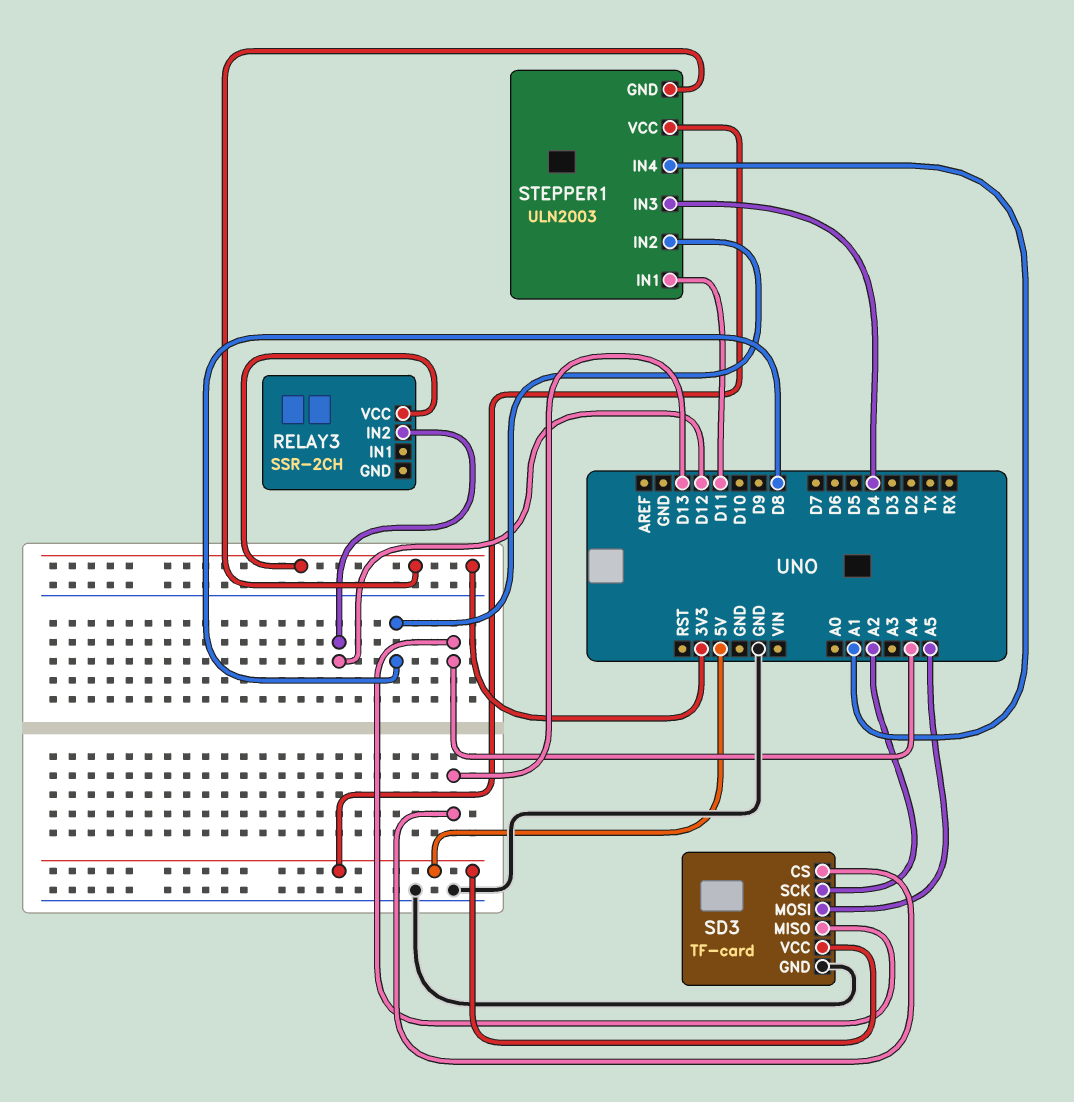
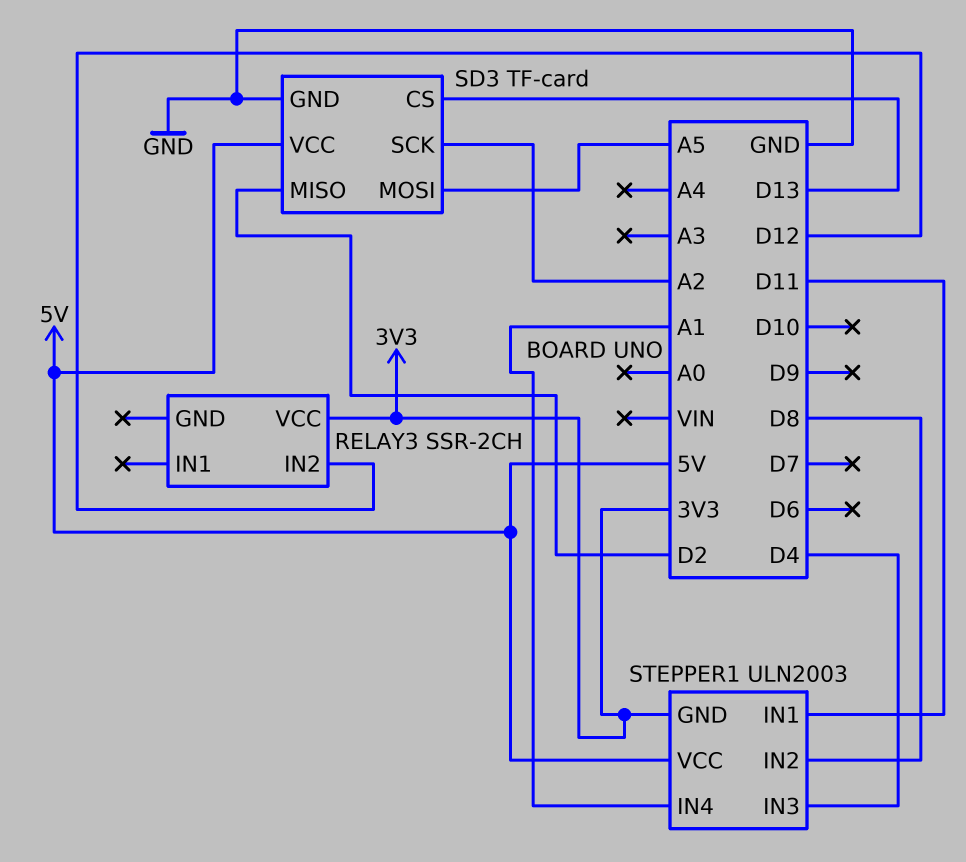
SD3 pin MISO: A4 -> D2

